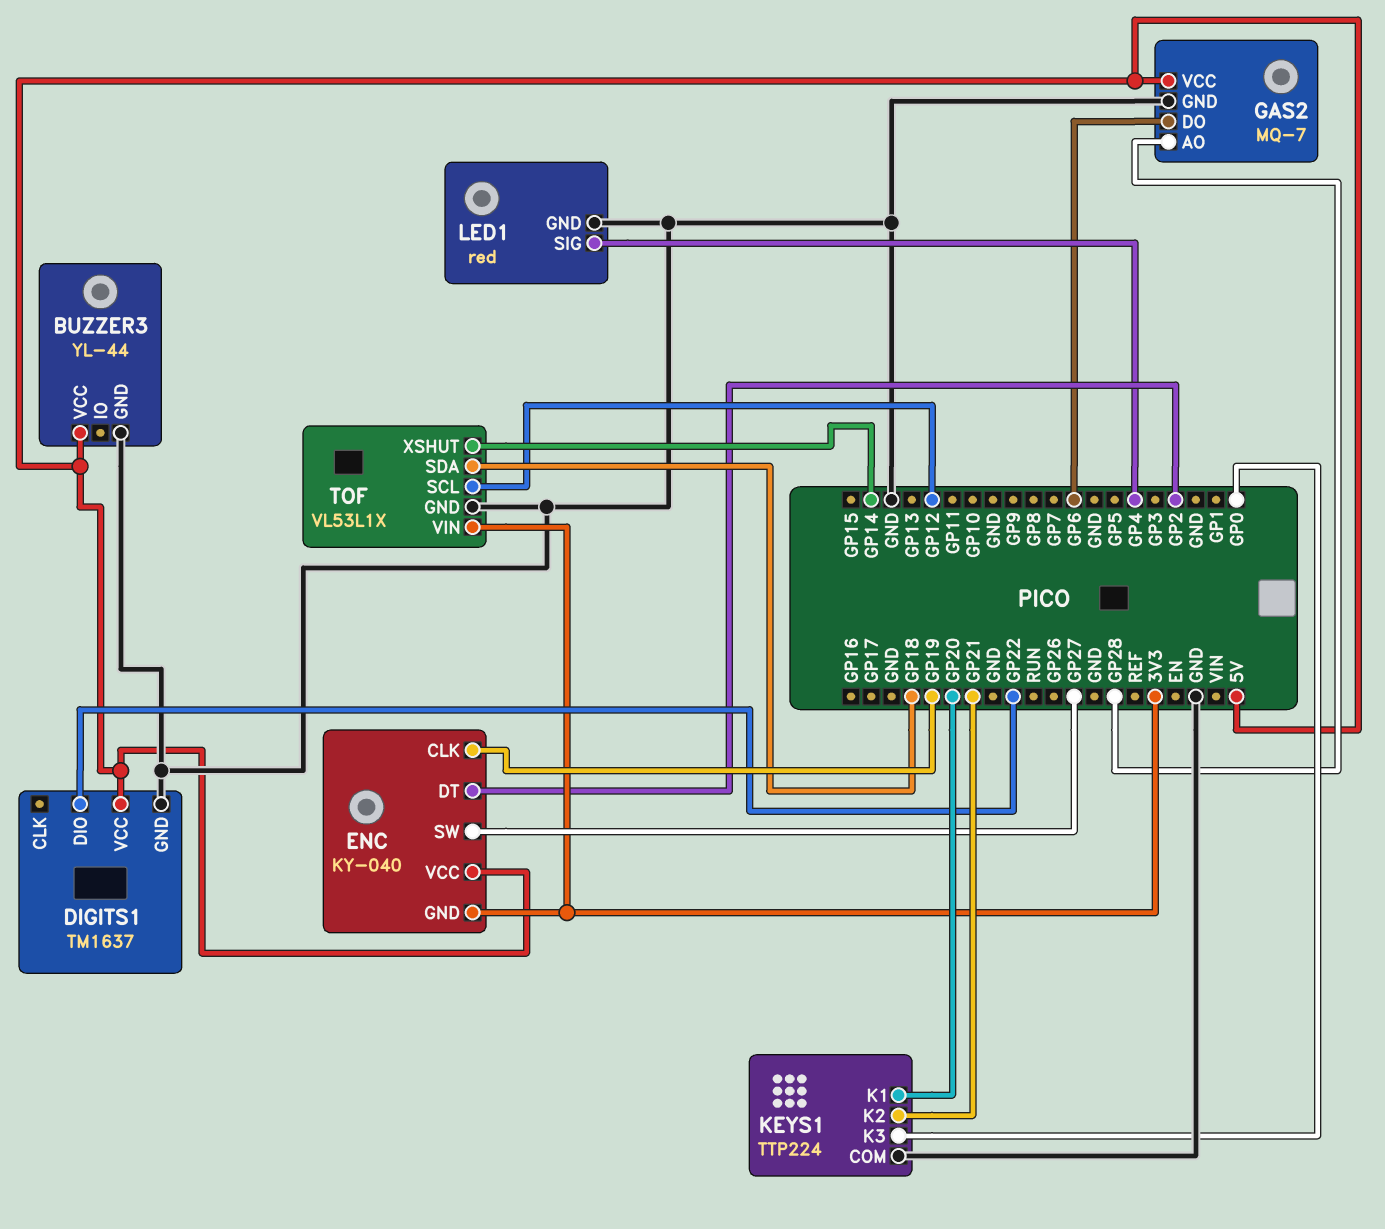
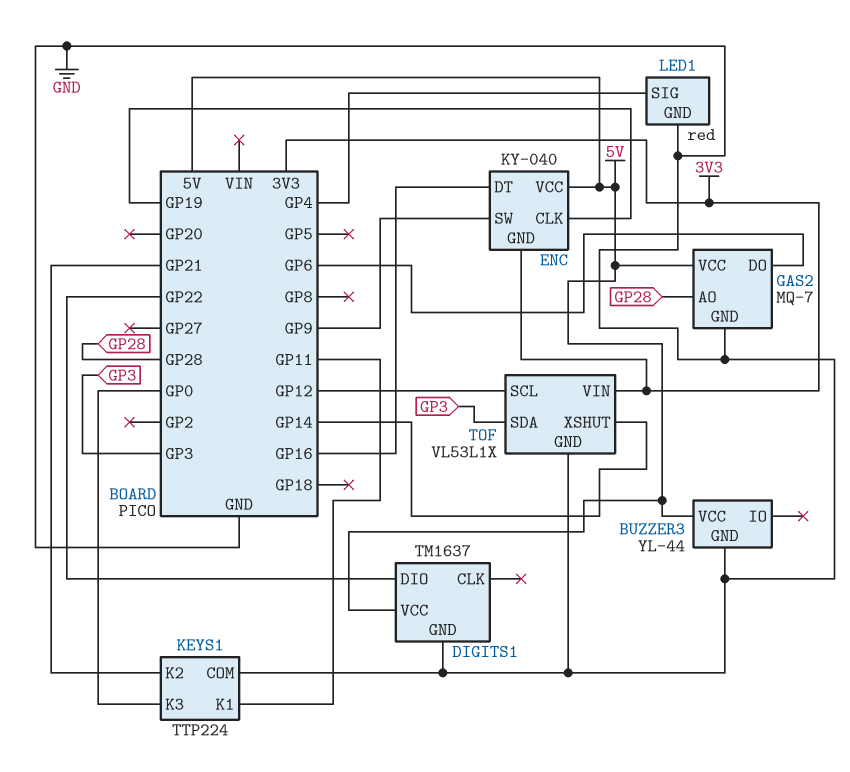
ENC pin DT: GP2 -> GP16
ENC pin SW: GP27 -> GP9
KEYS1 pin K1: GP20 -> GP11
TOF pin SDA: GP18 -> GP3

